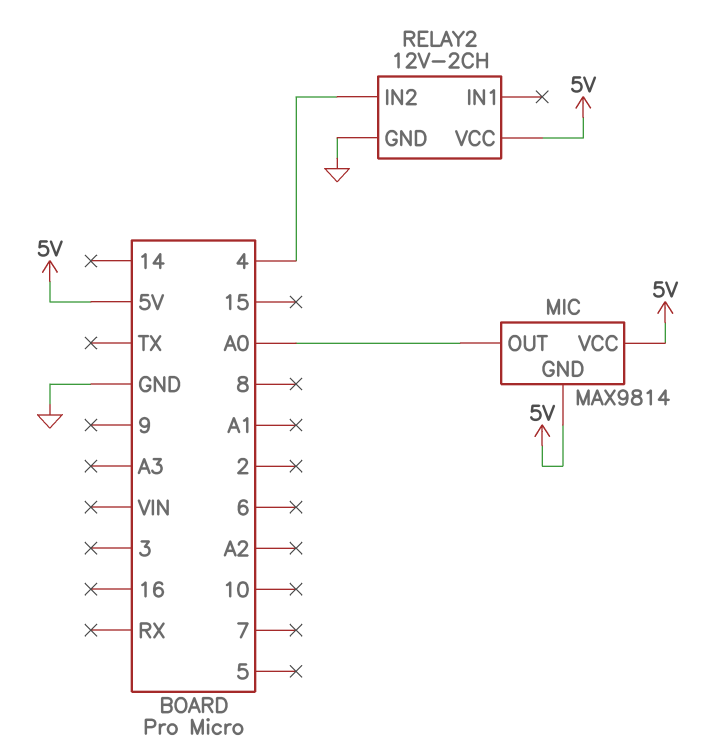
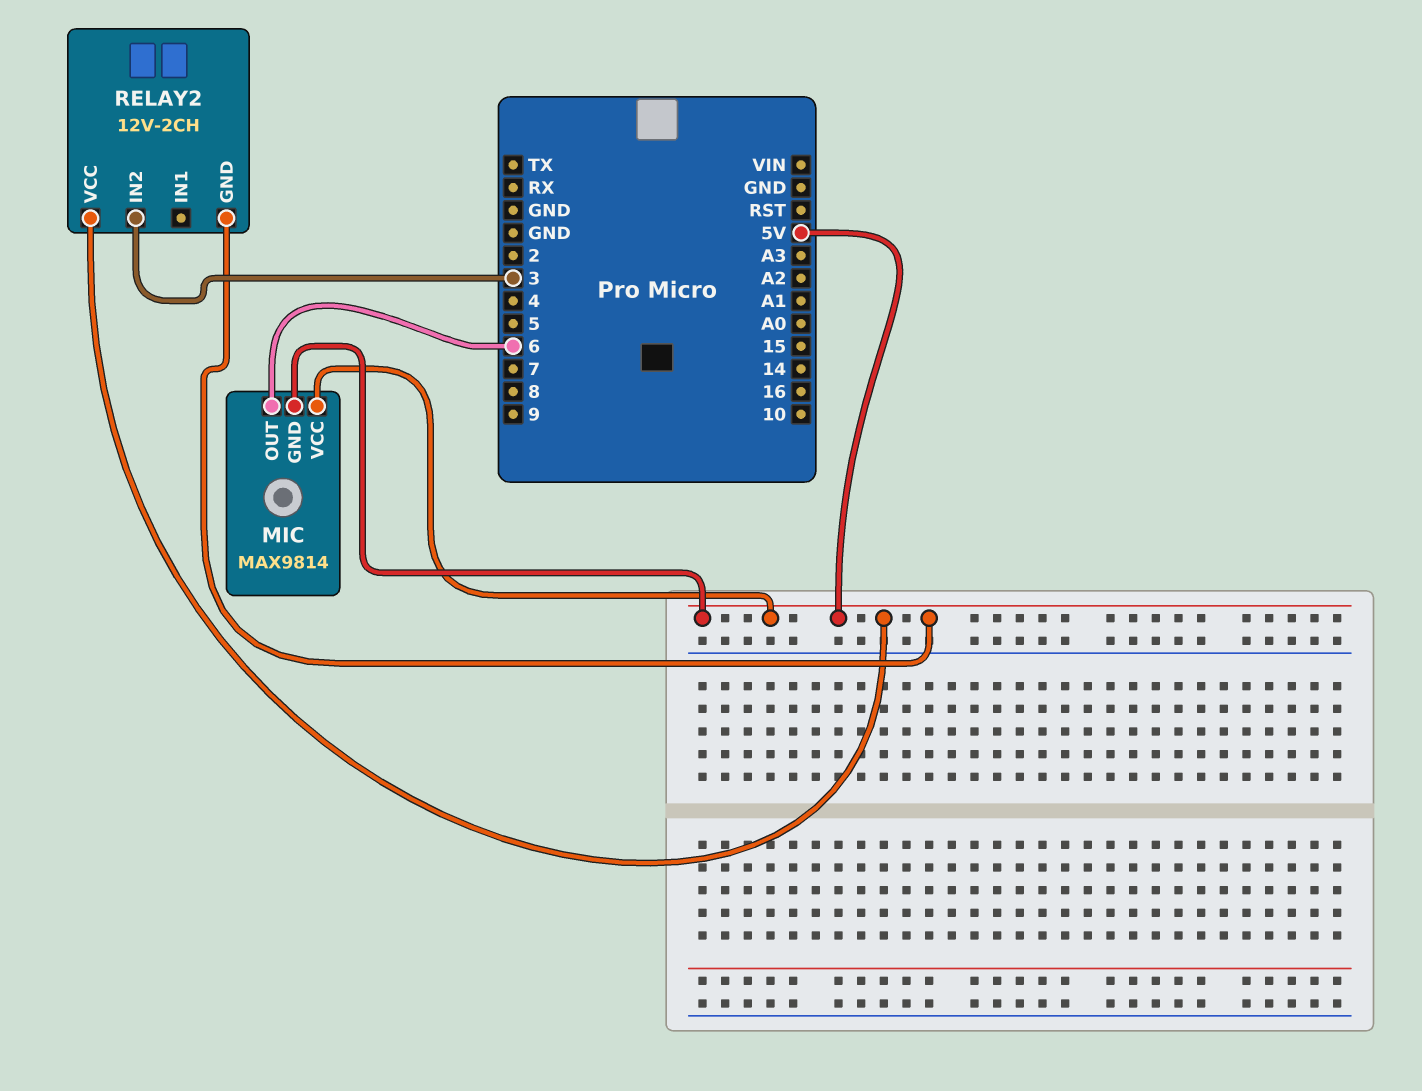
MIC pin OUT: A0 -> 6
RELAY2 pin GND: GND -> 5V
RELAY2 pin IN2: 4 -> 3

